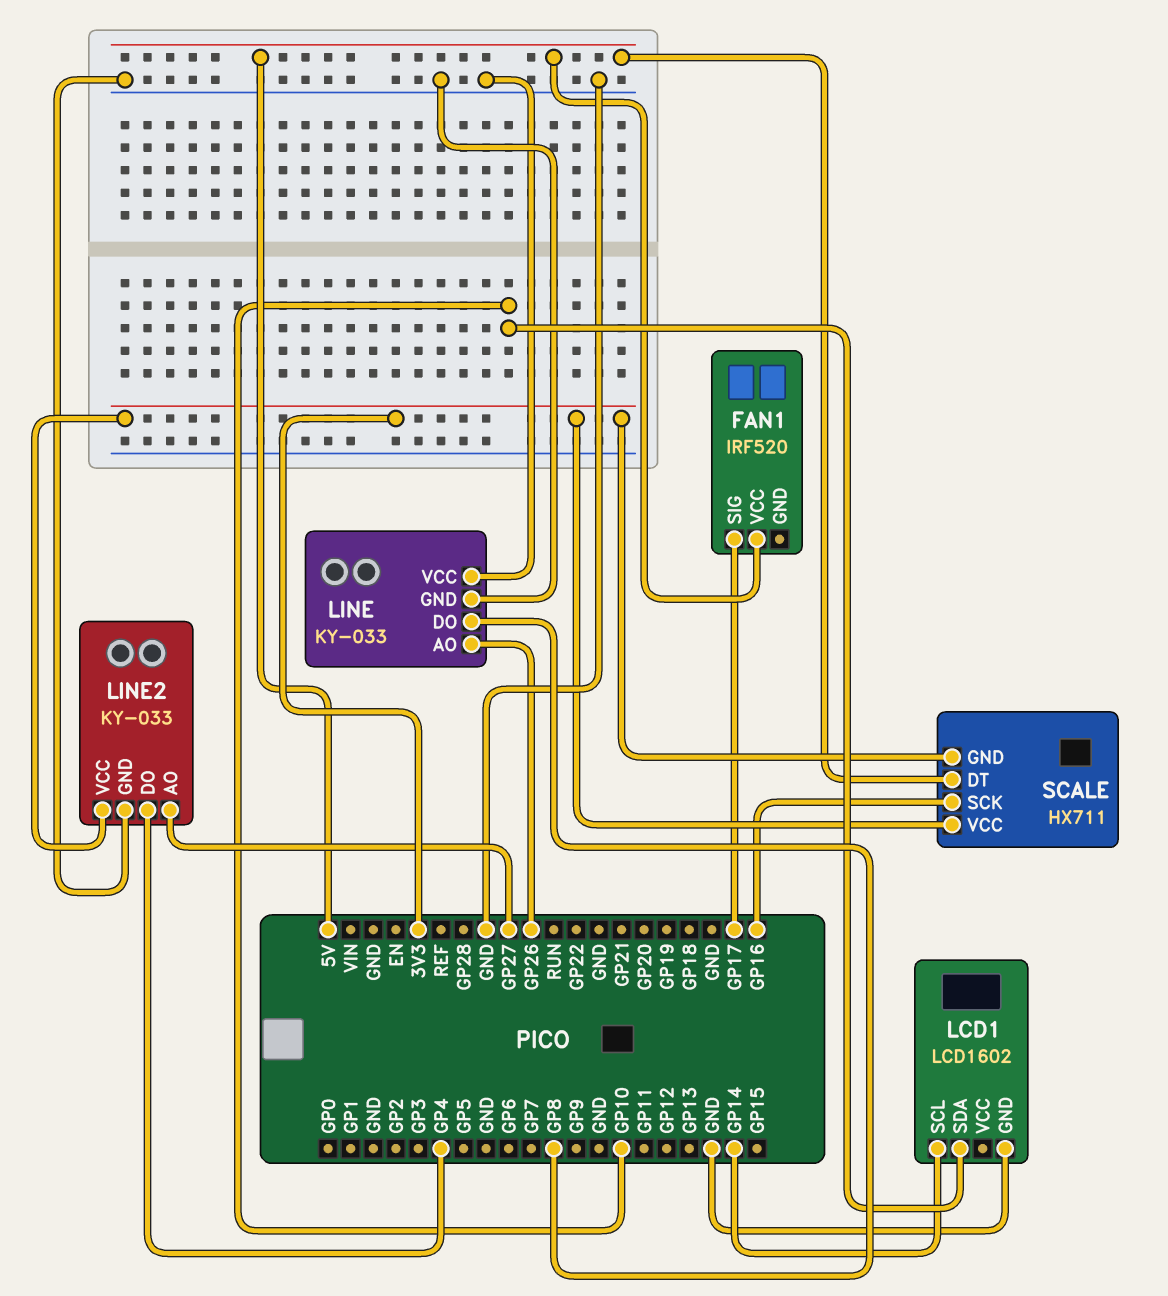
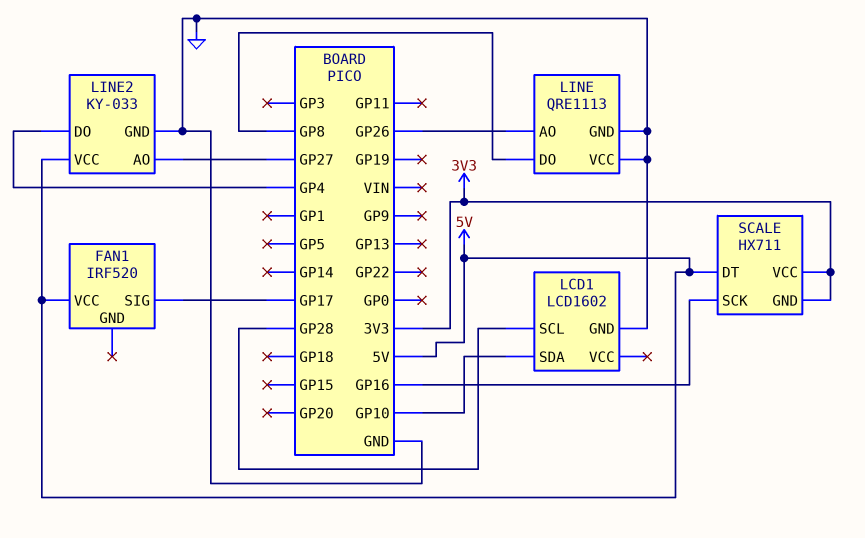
LCD1 pin SCL: GP14 -> GP28
LINE: KY-033 -> QRE1113
LINE2 pin VCC: 3V3 -> 5V

